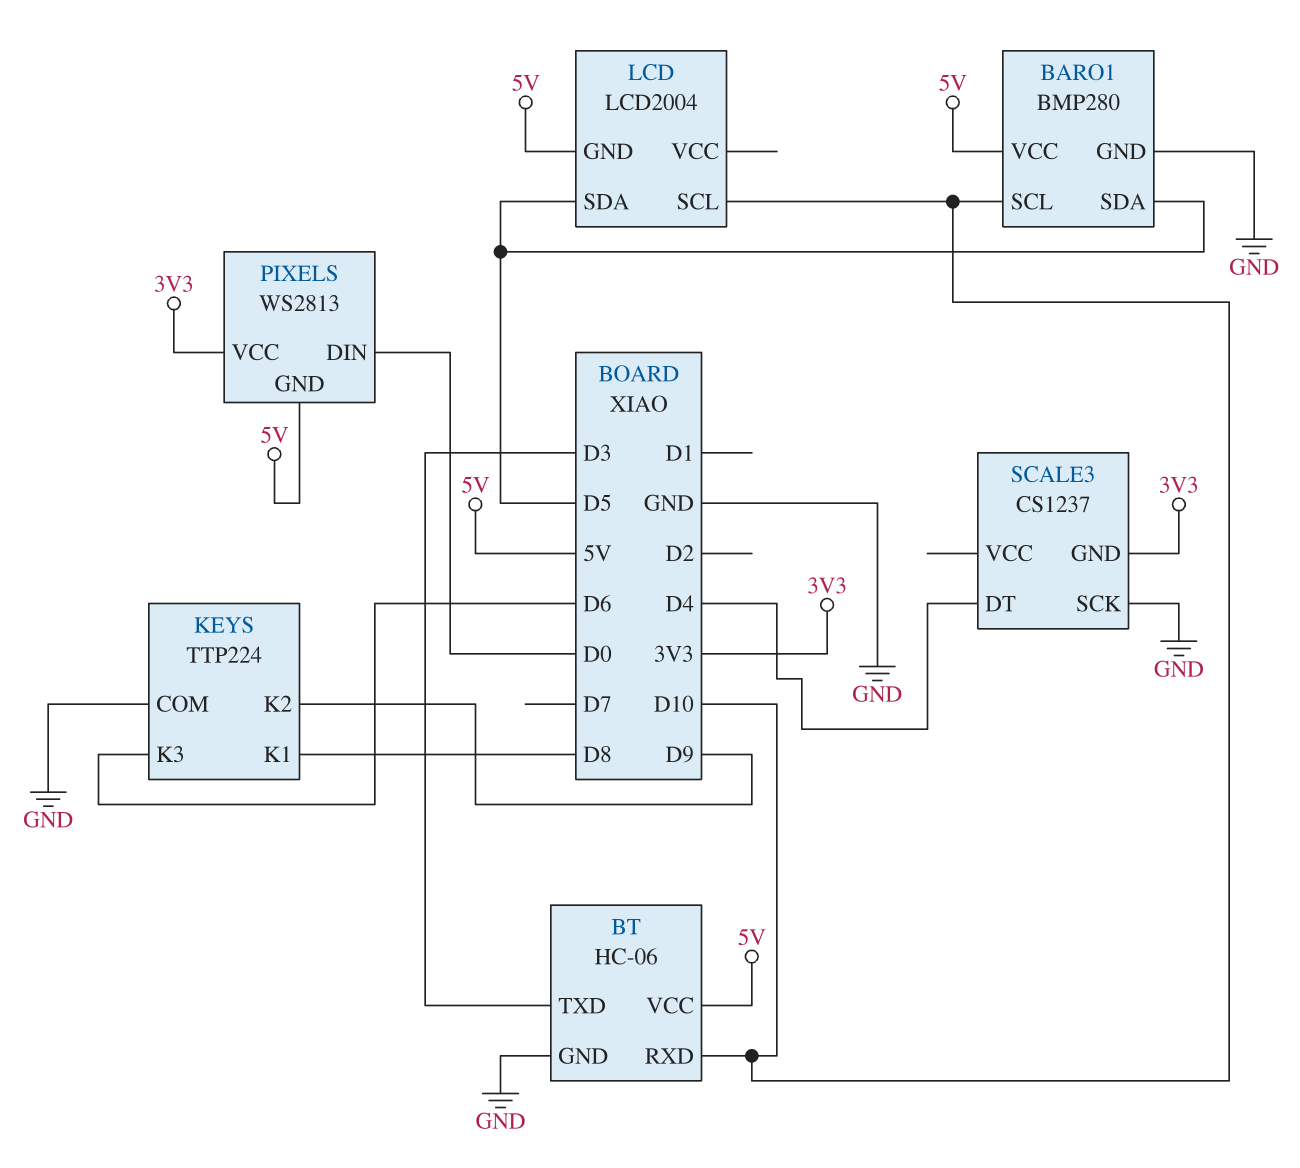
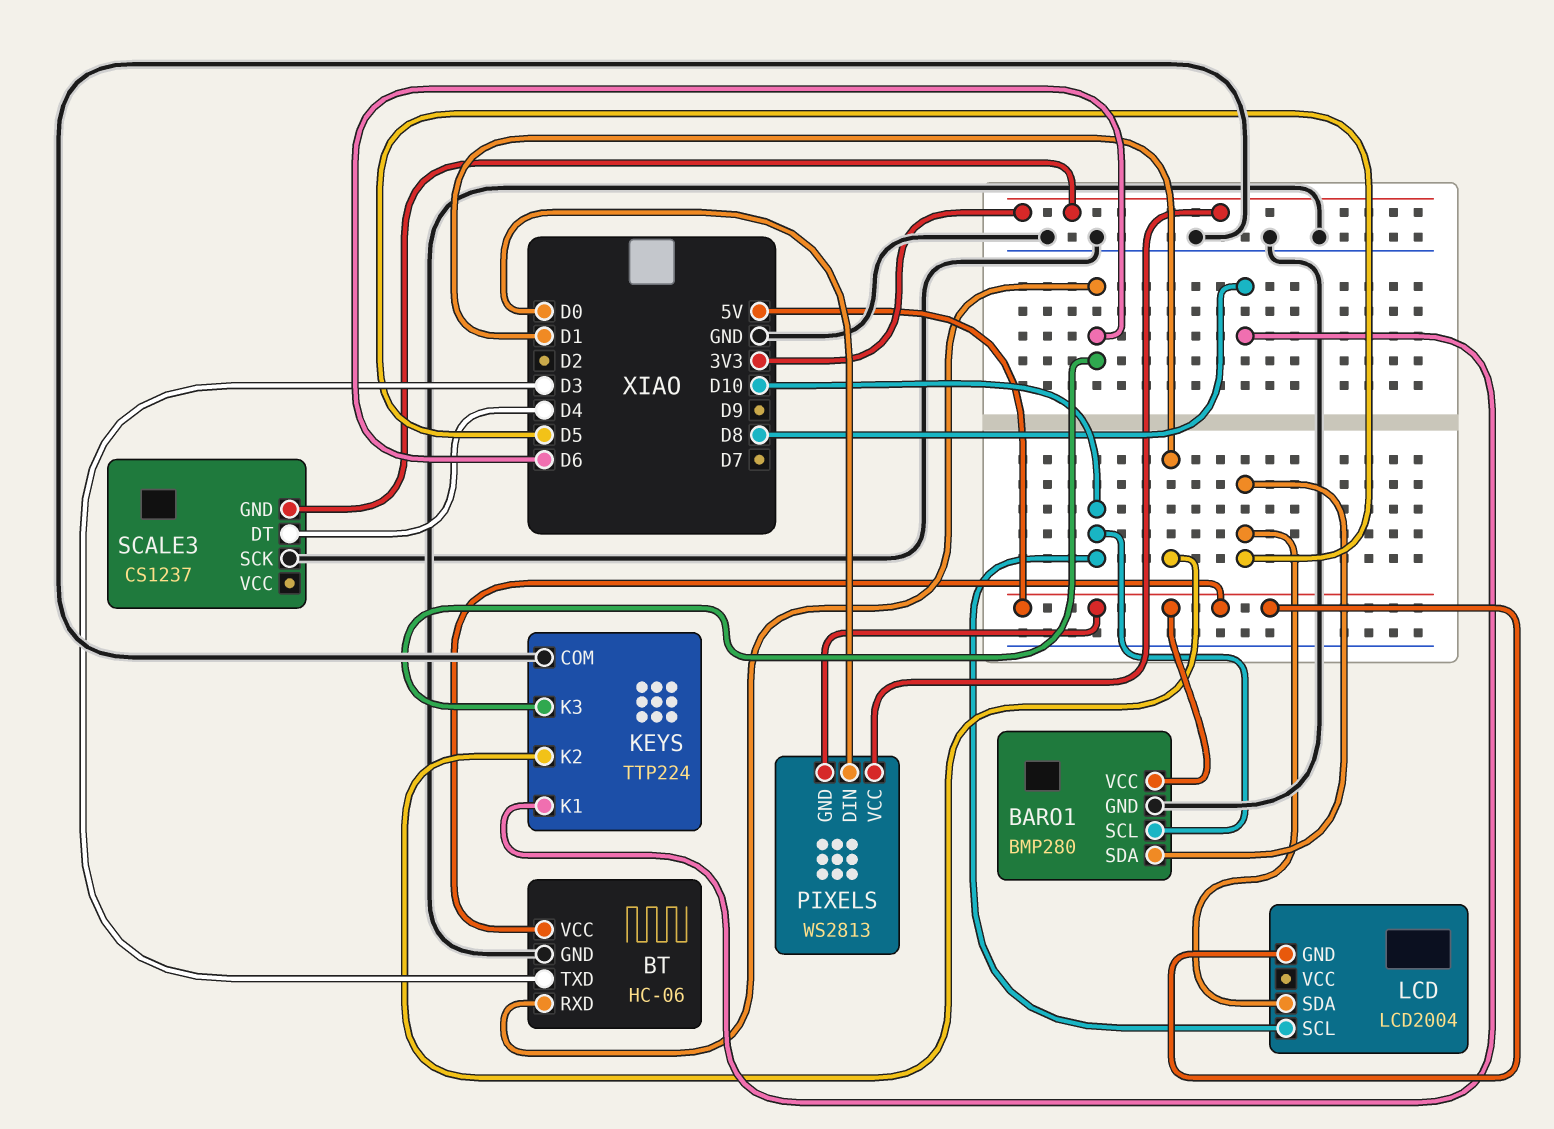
BT pin RXD: D10 -> D6
KEYS pin K2: D9 -> D1

